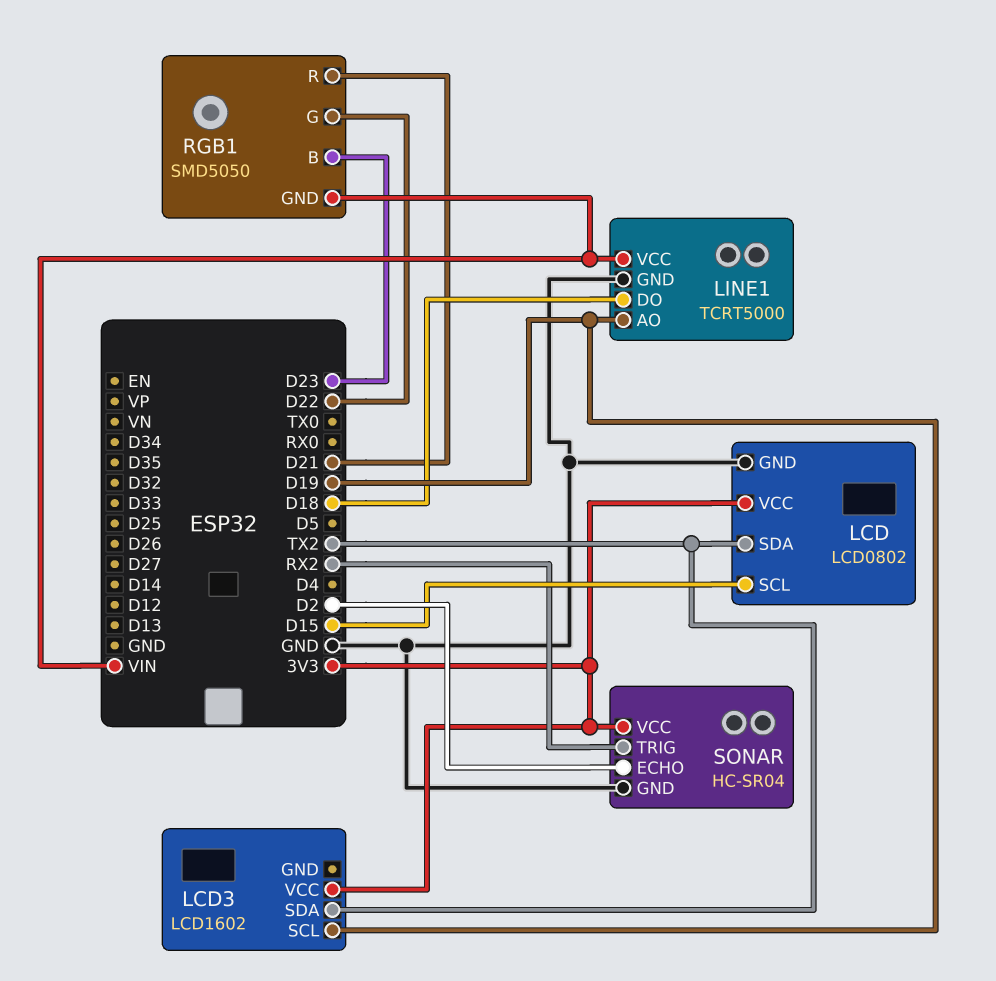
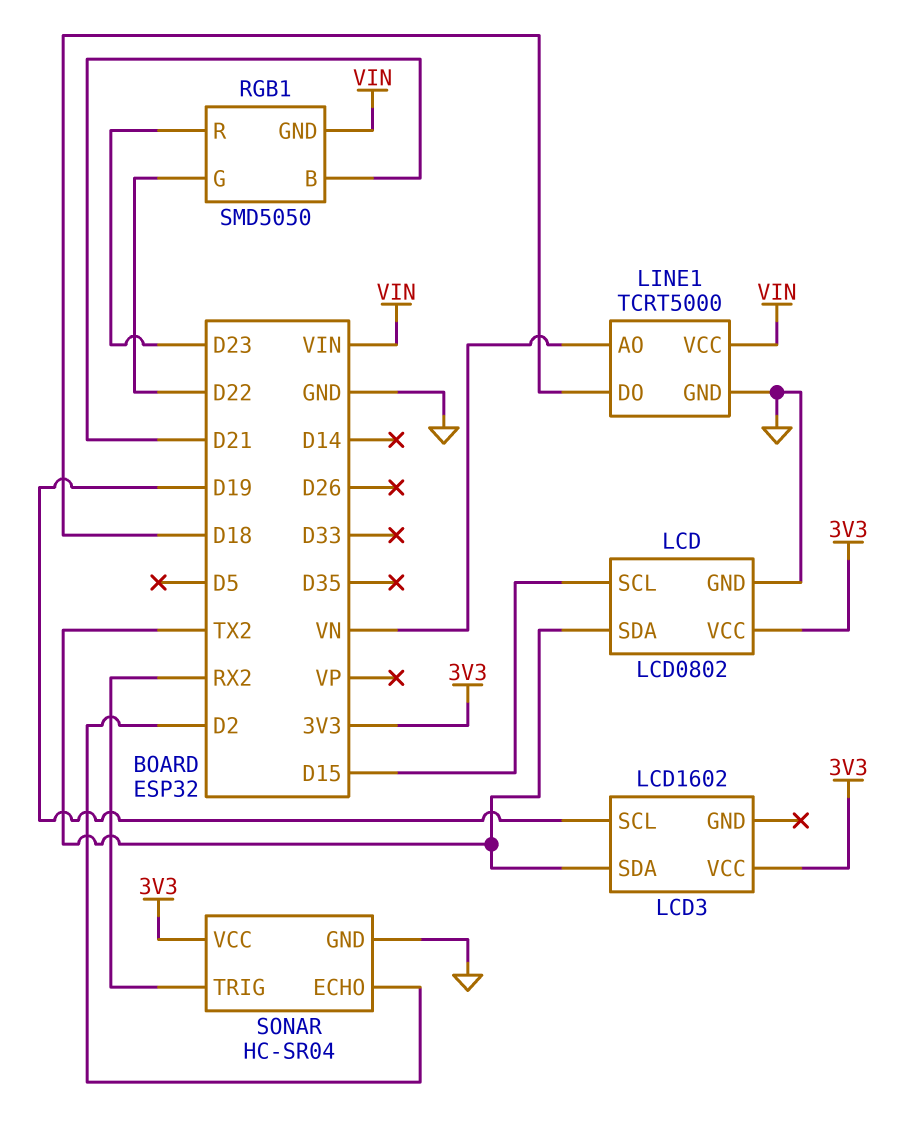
LINE1 pin AO: D19 -> VN
RGB1 pin B: D23 -> D21
RGB1 pin R: D21 -> D23

